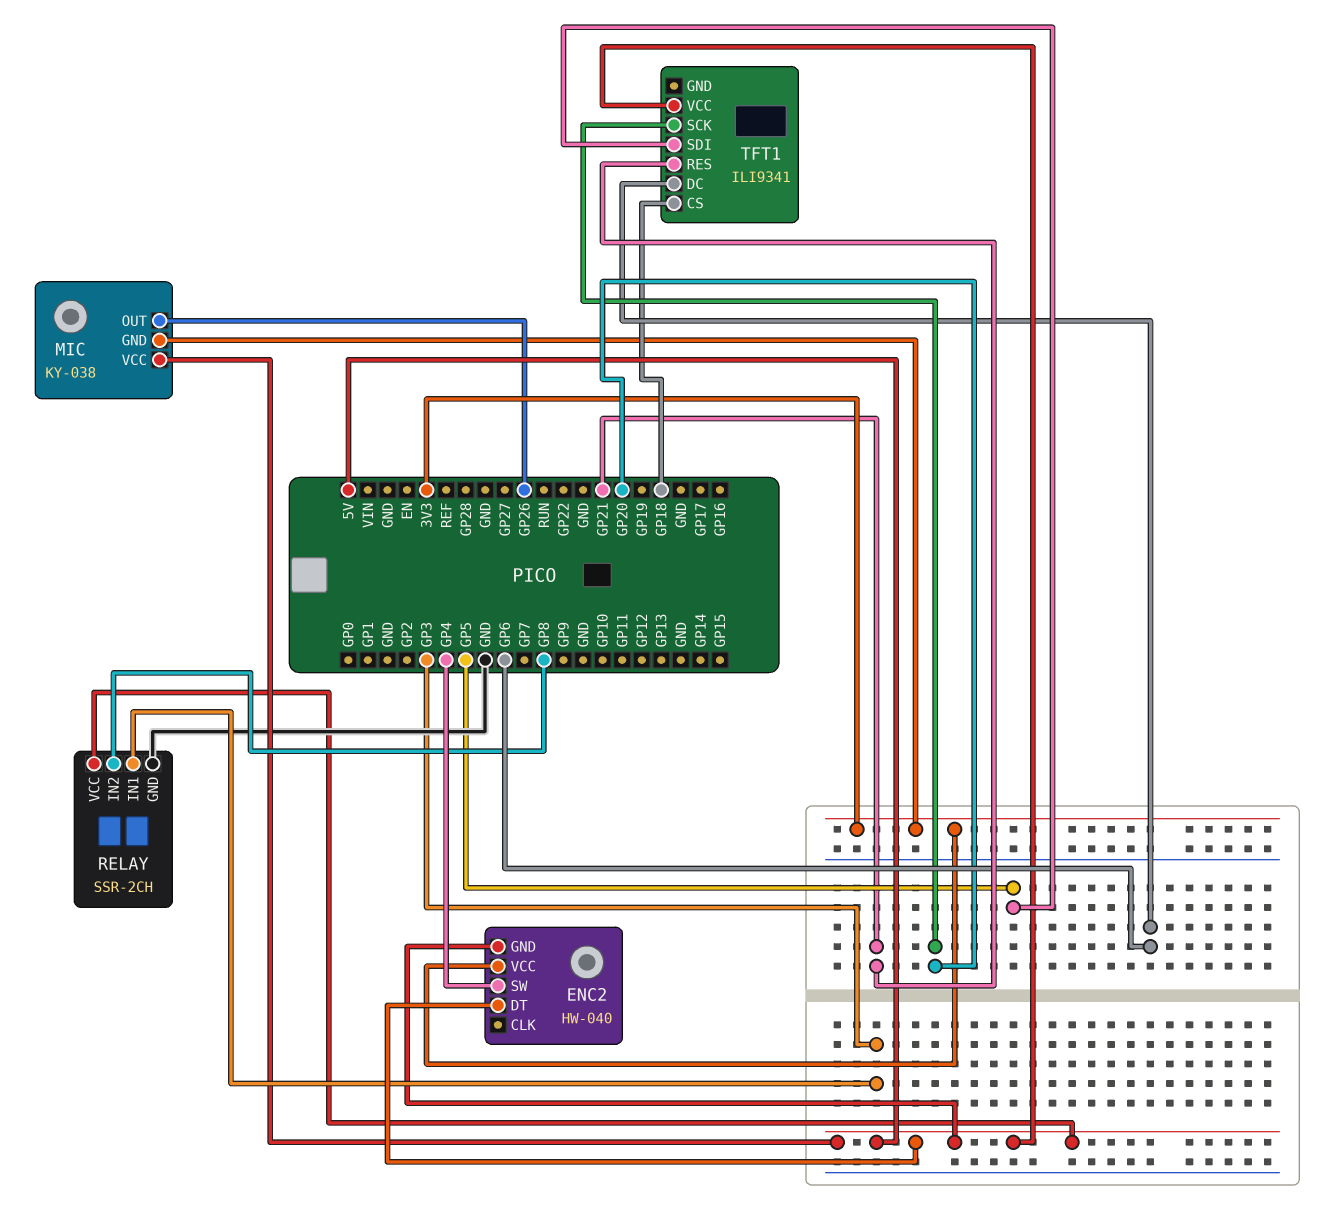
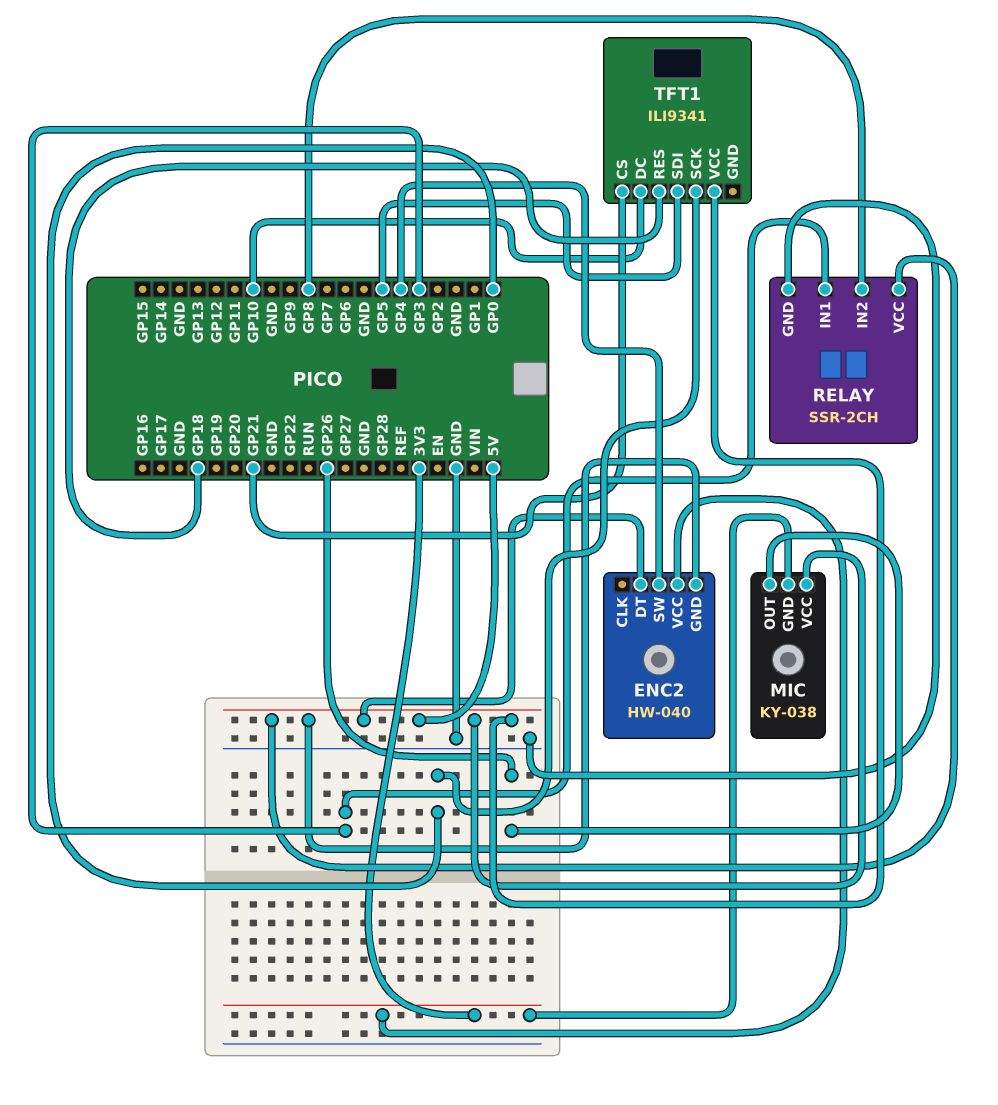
TFT1 pin CS: GP18 -> GP21
TFT1 pin DC: GP6 -> GP10
TFT1 pin RES: GP21 -> GP18
TFT1 pin SCK: GP20 -> GP0

